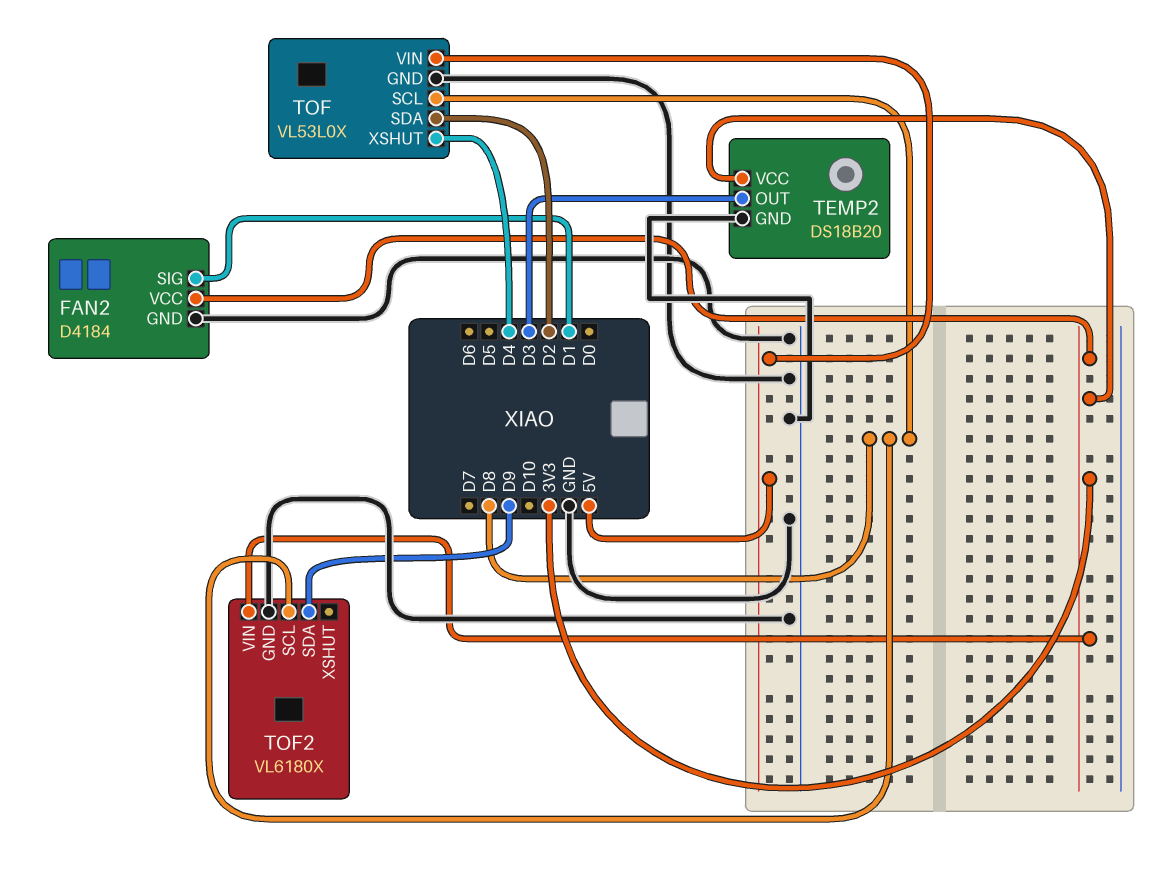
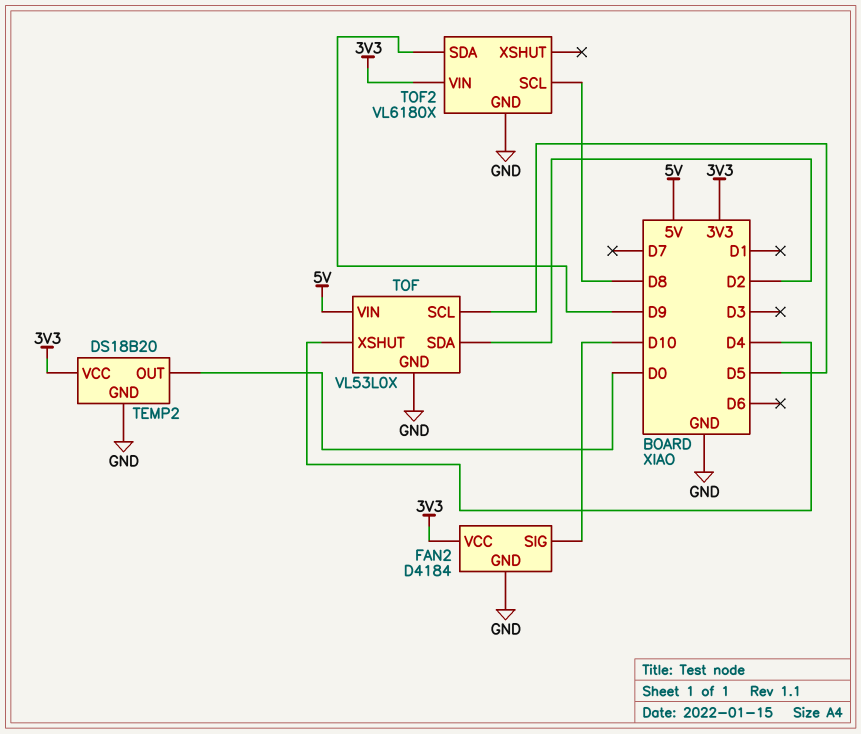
FAN2 pin SIG: D1 -> D10
TEMP2 pin OUT: D3 -> D0
TOF pin SCL: D8 -> D5

